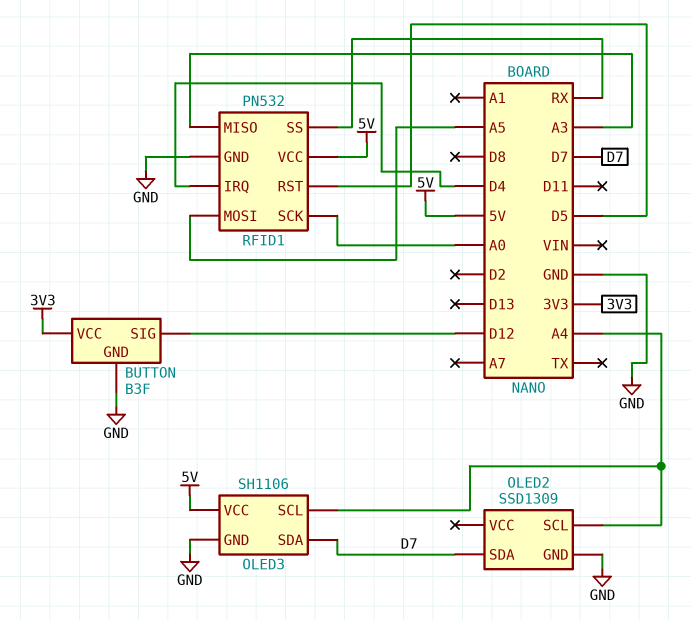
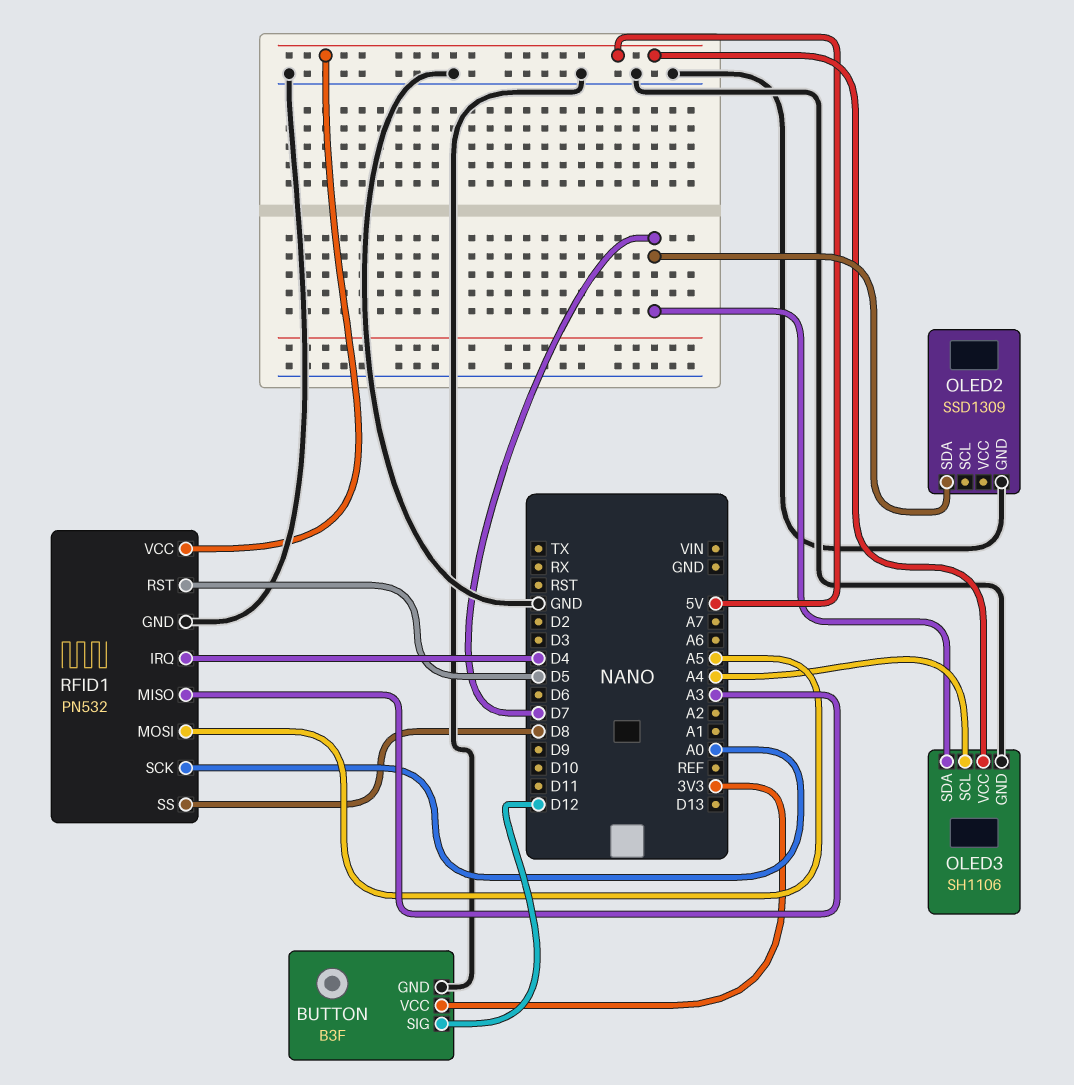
OLED2 pin SCL: A4 -> none
RFID1 pin SS: RX -> D8

